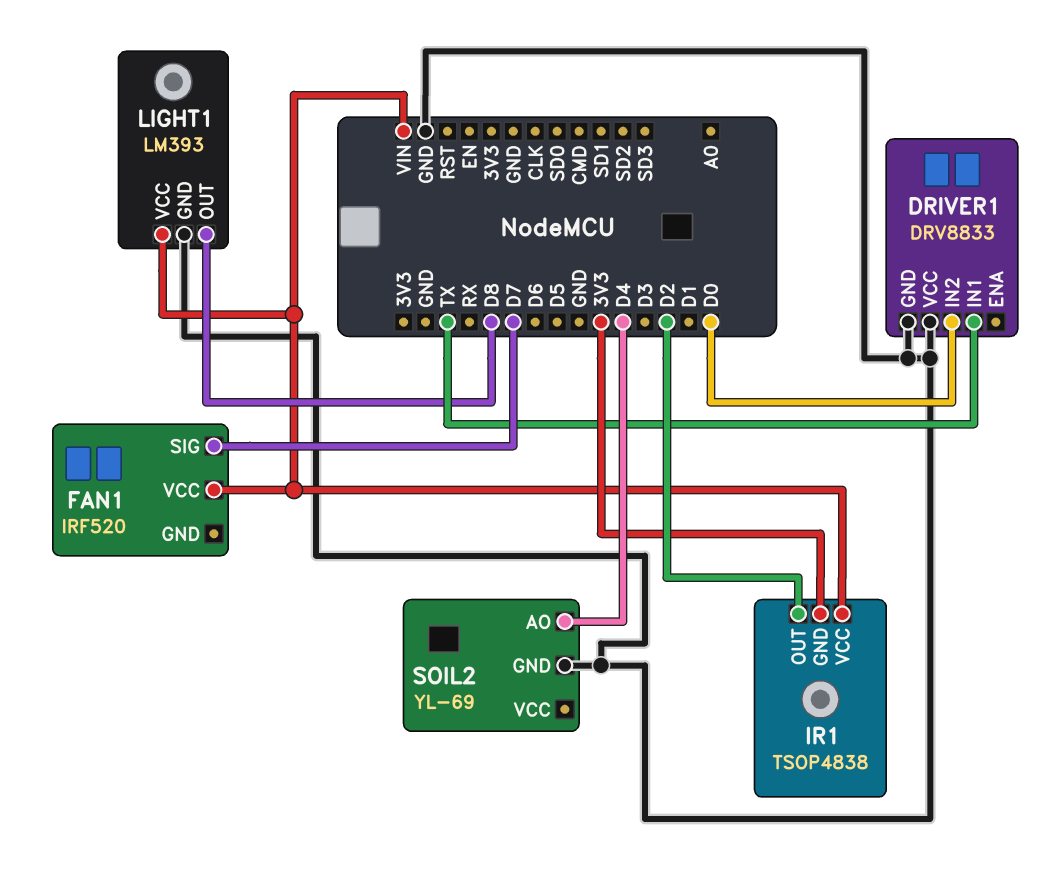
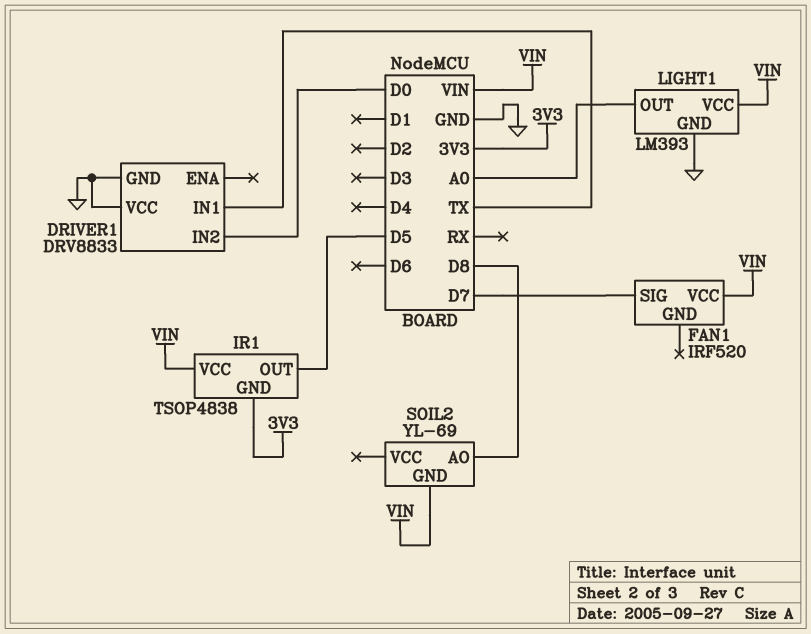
IR1 pin OUT: D2 -> D5
LIGHT1 pin OUT: D8 -> A0
SOIL2 pin AO: D4 -> D8
SOIL2 pin GND: GND -> VIN

